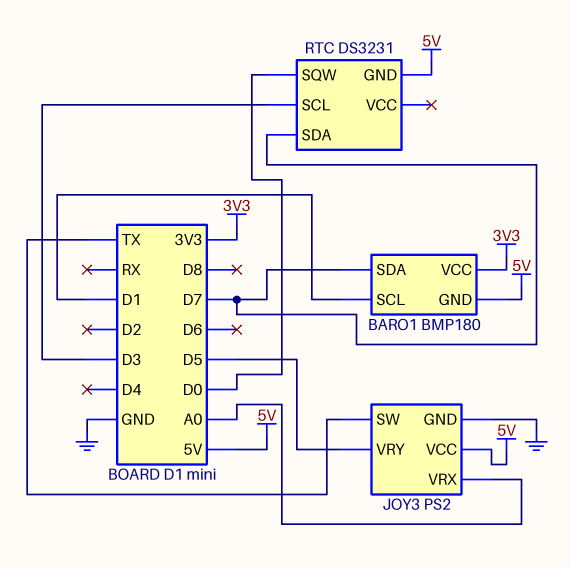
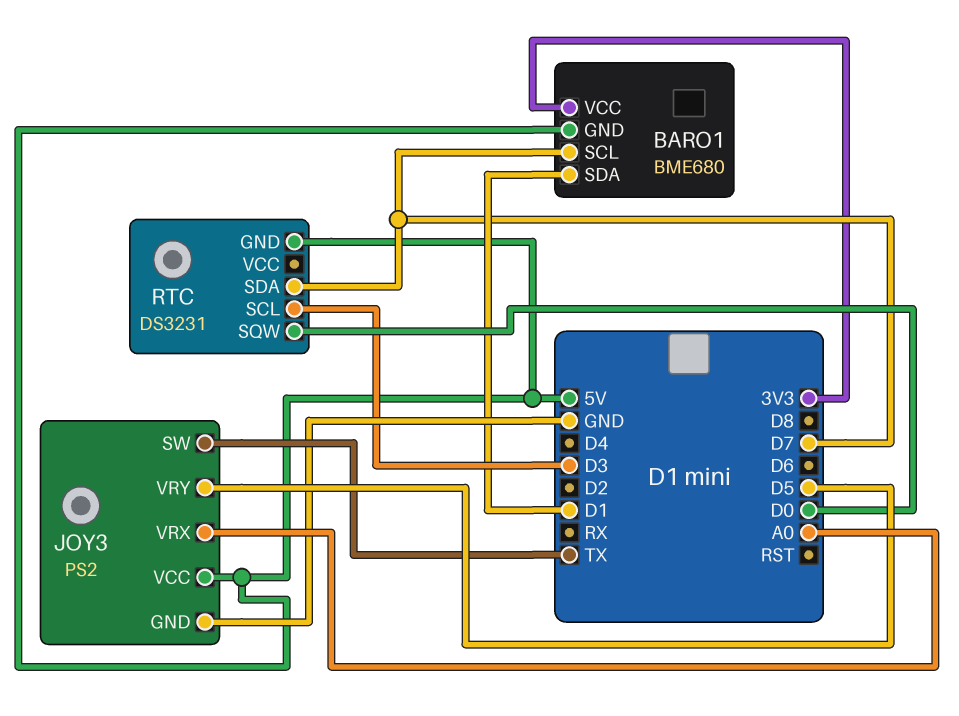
BARO1: BMP180 -> BME680
BARO1 pin SCL: D1 -> D7
BARO1 pin SDA: D7 -> D1

